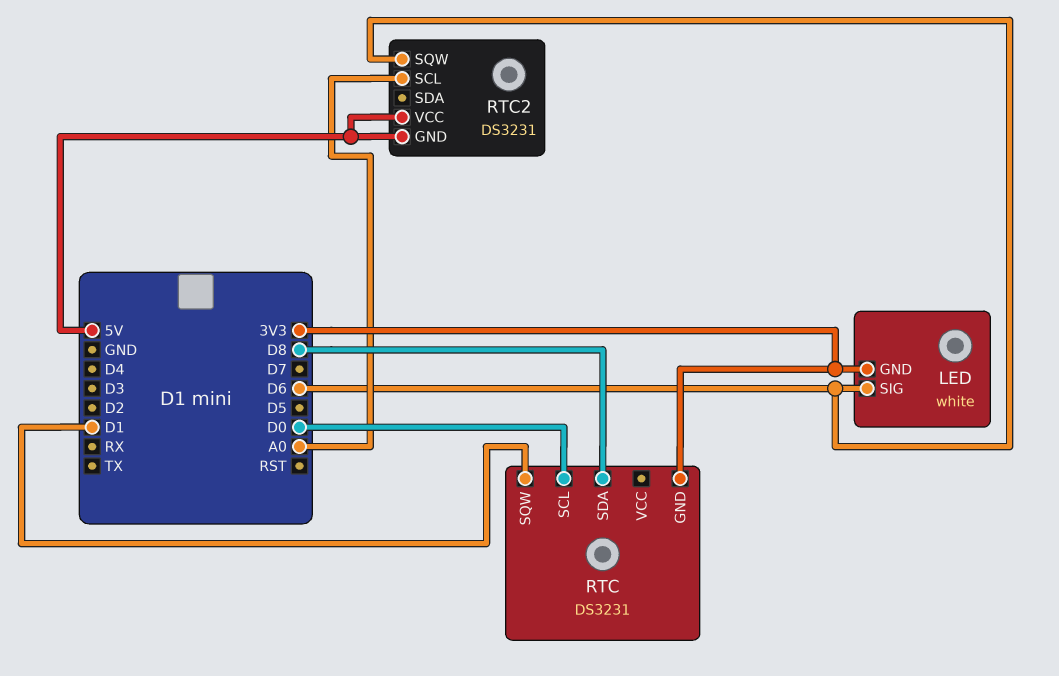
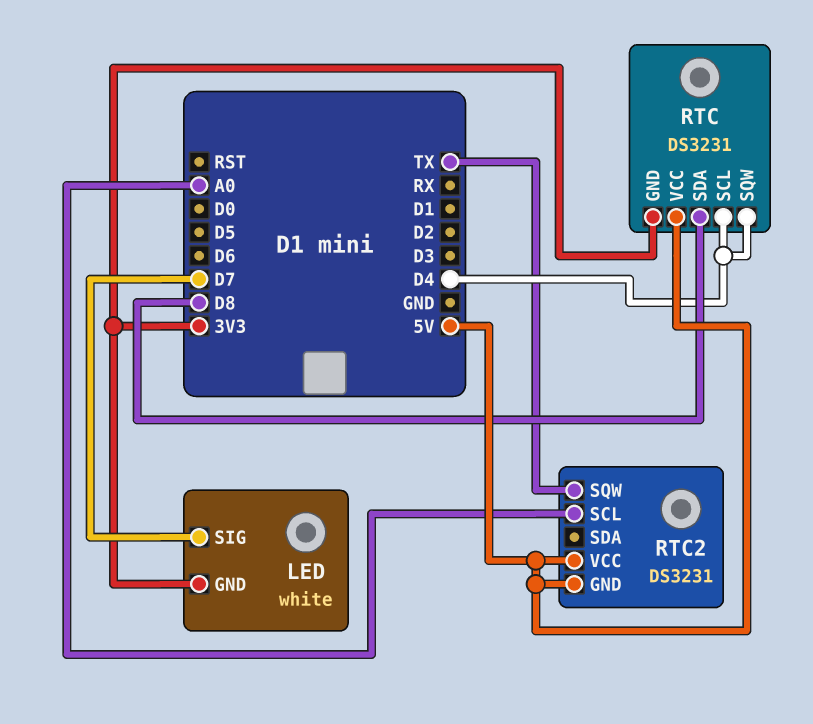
LED pin SIG: D6 -> D7
RTC pin SCL: D0 -> D4
RTC pin SQW: D1 -> D4
RTC pin VCC: none -> 5V
RTC2 pin SQW: D6 -> TX

